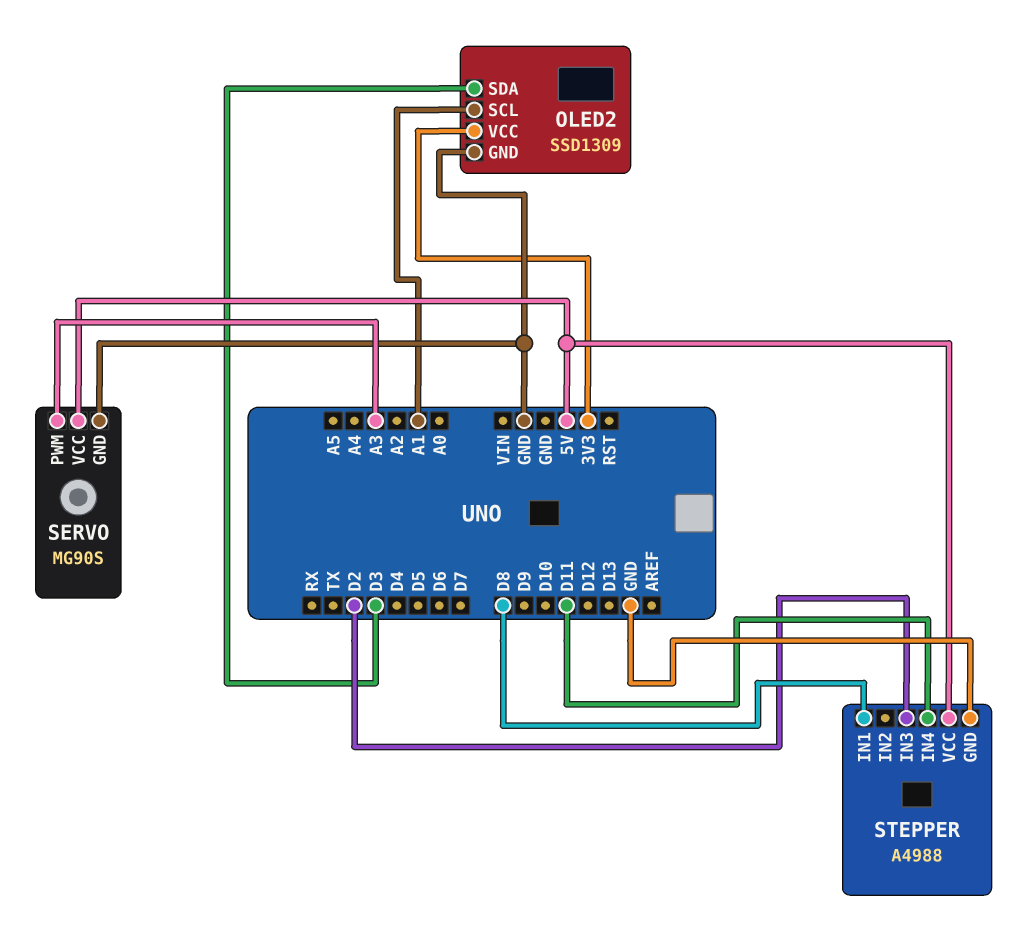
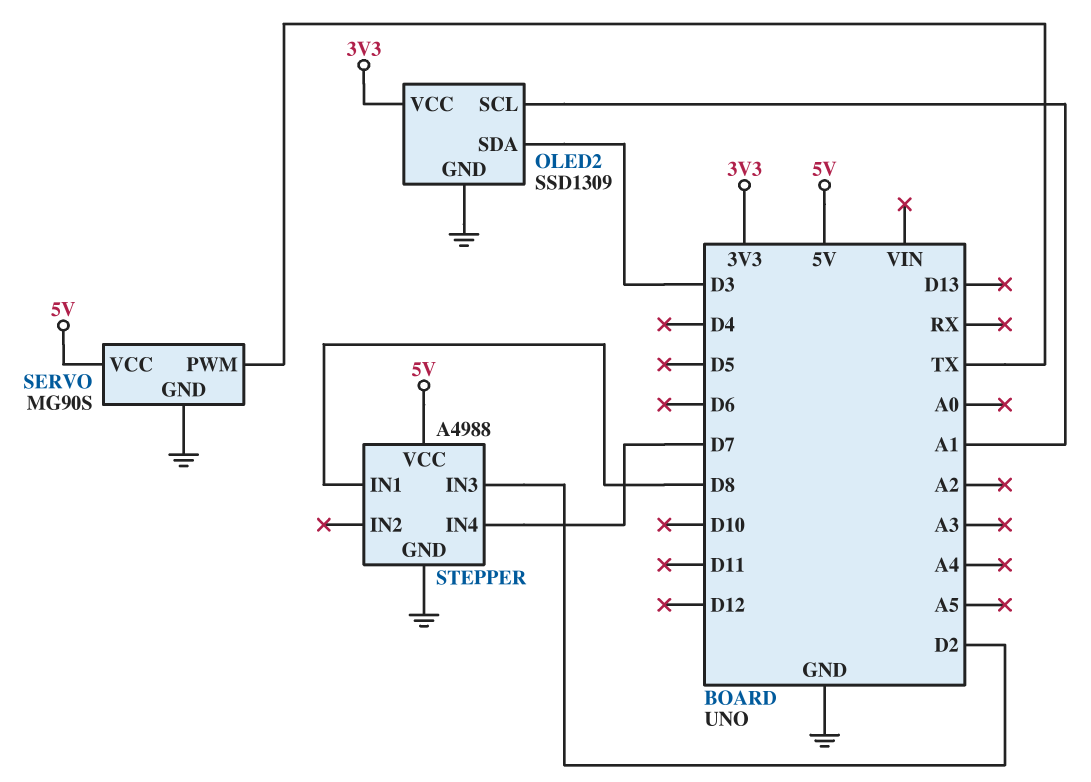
SERVO pin PWM: A3 -> TX
STEPPER pin IN4: D11 -> D7

